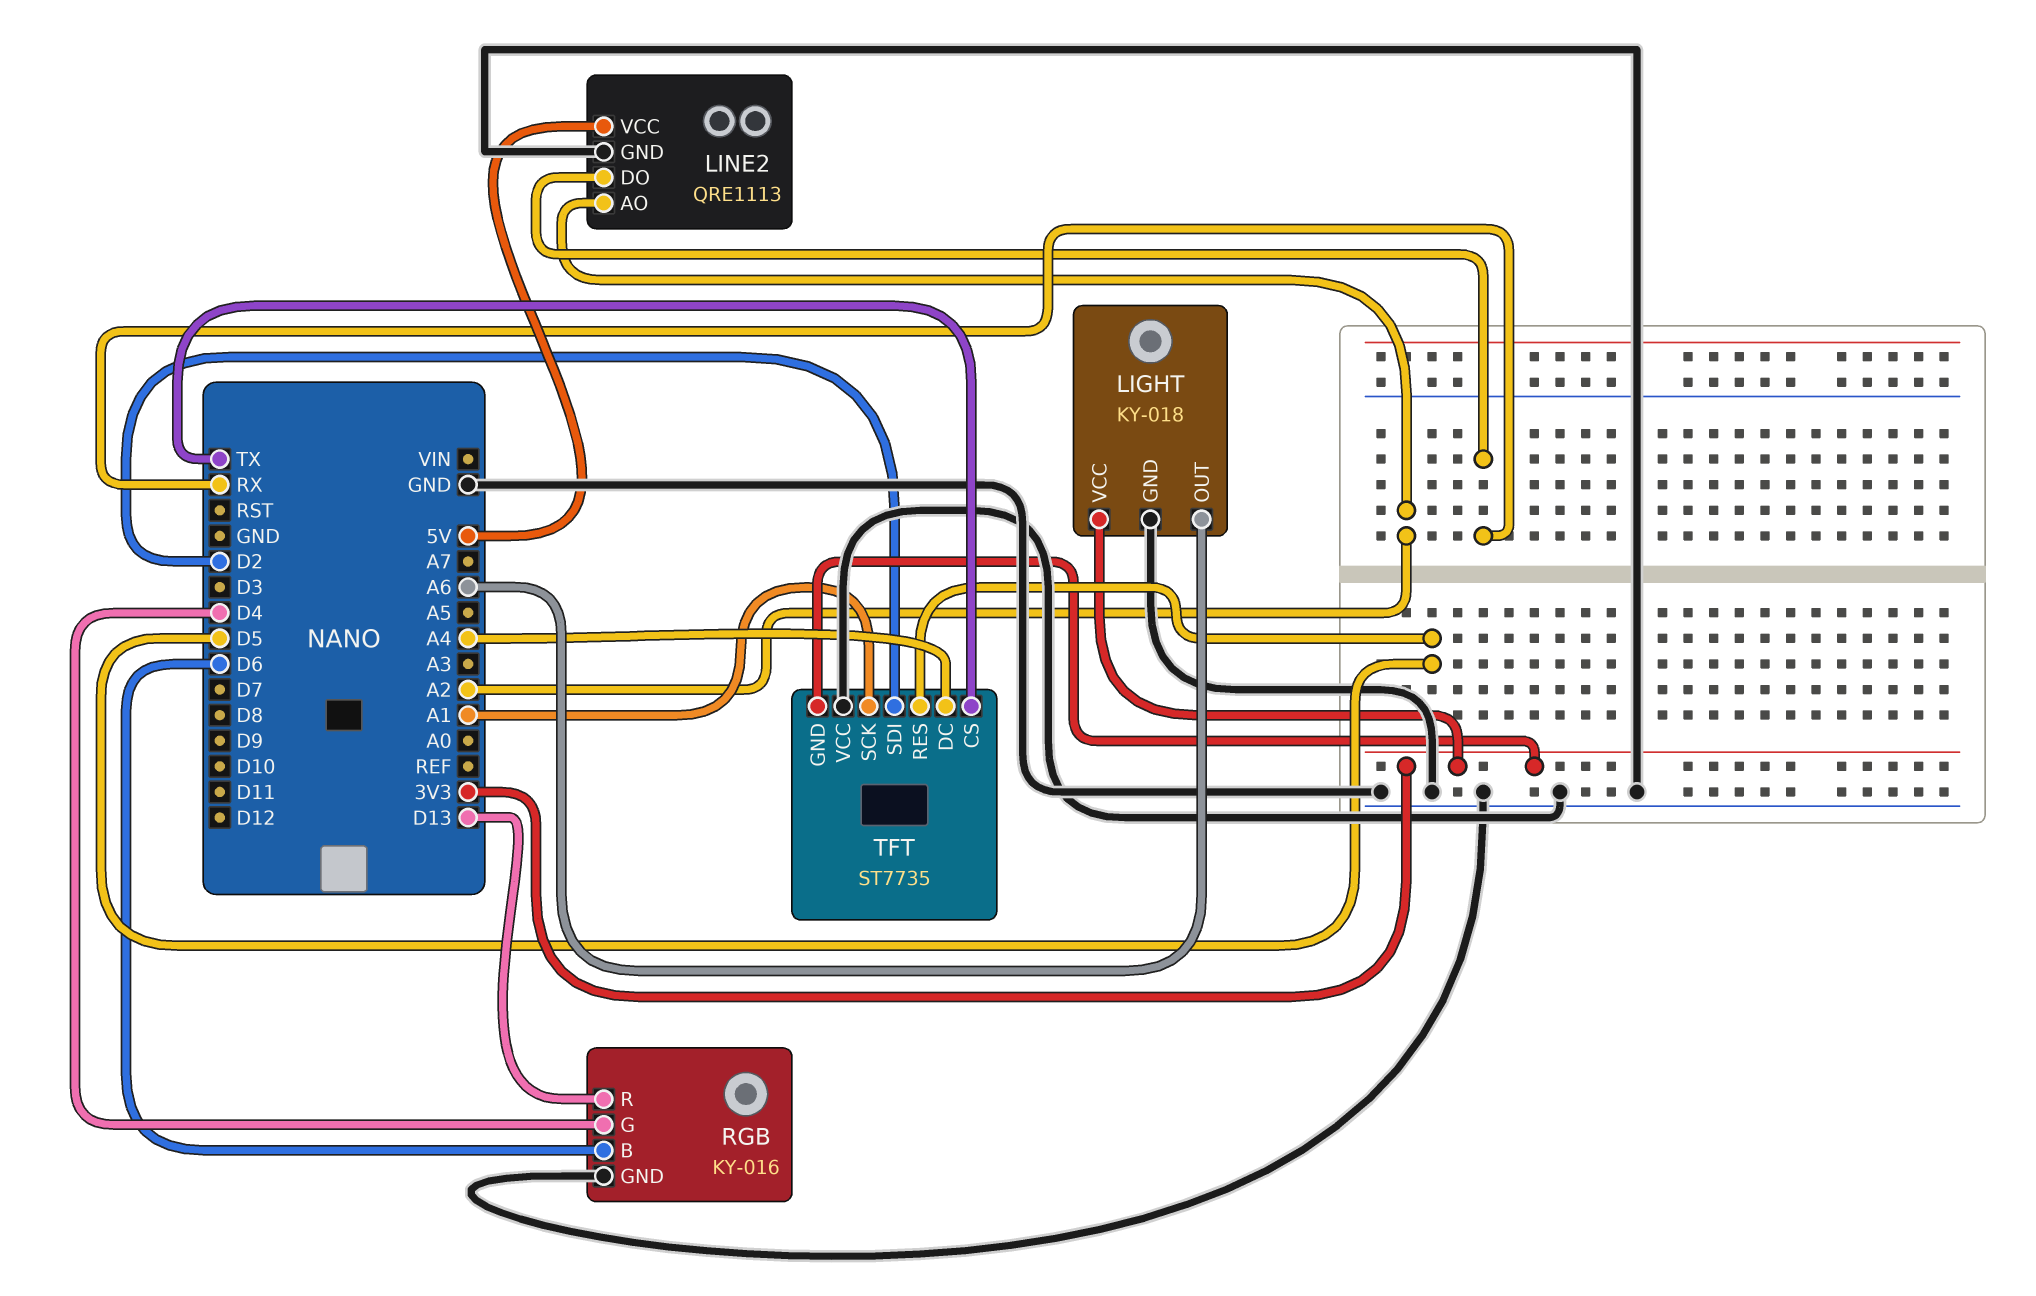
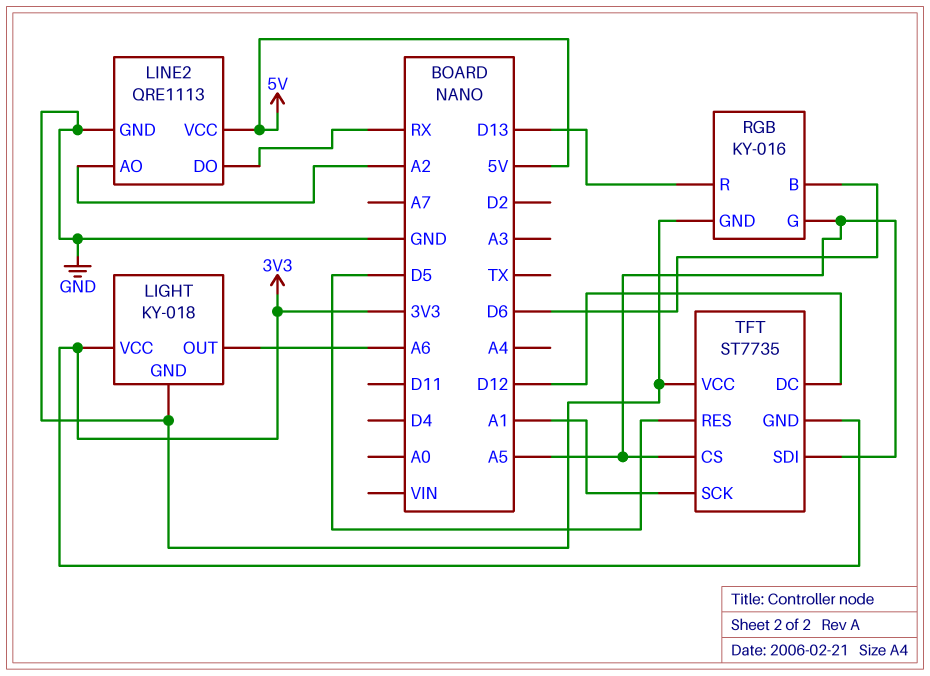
RGB pin G: D4 -> A5
TFT pin CS: TX -> A5
TFT pin DC: A4 -> D12
TFT pin SDI: D2 -> A5

